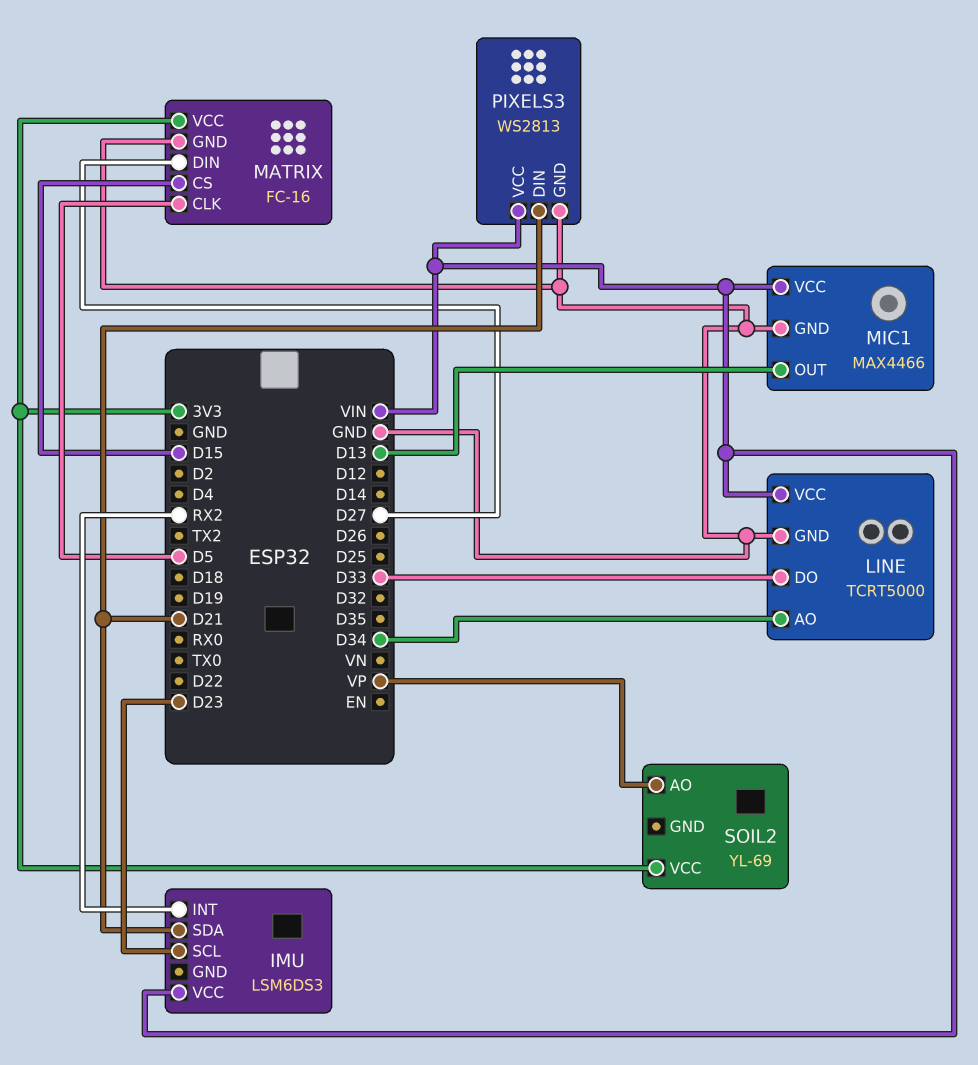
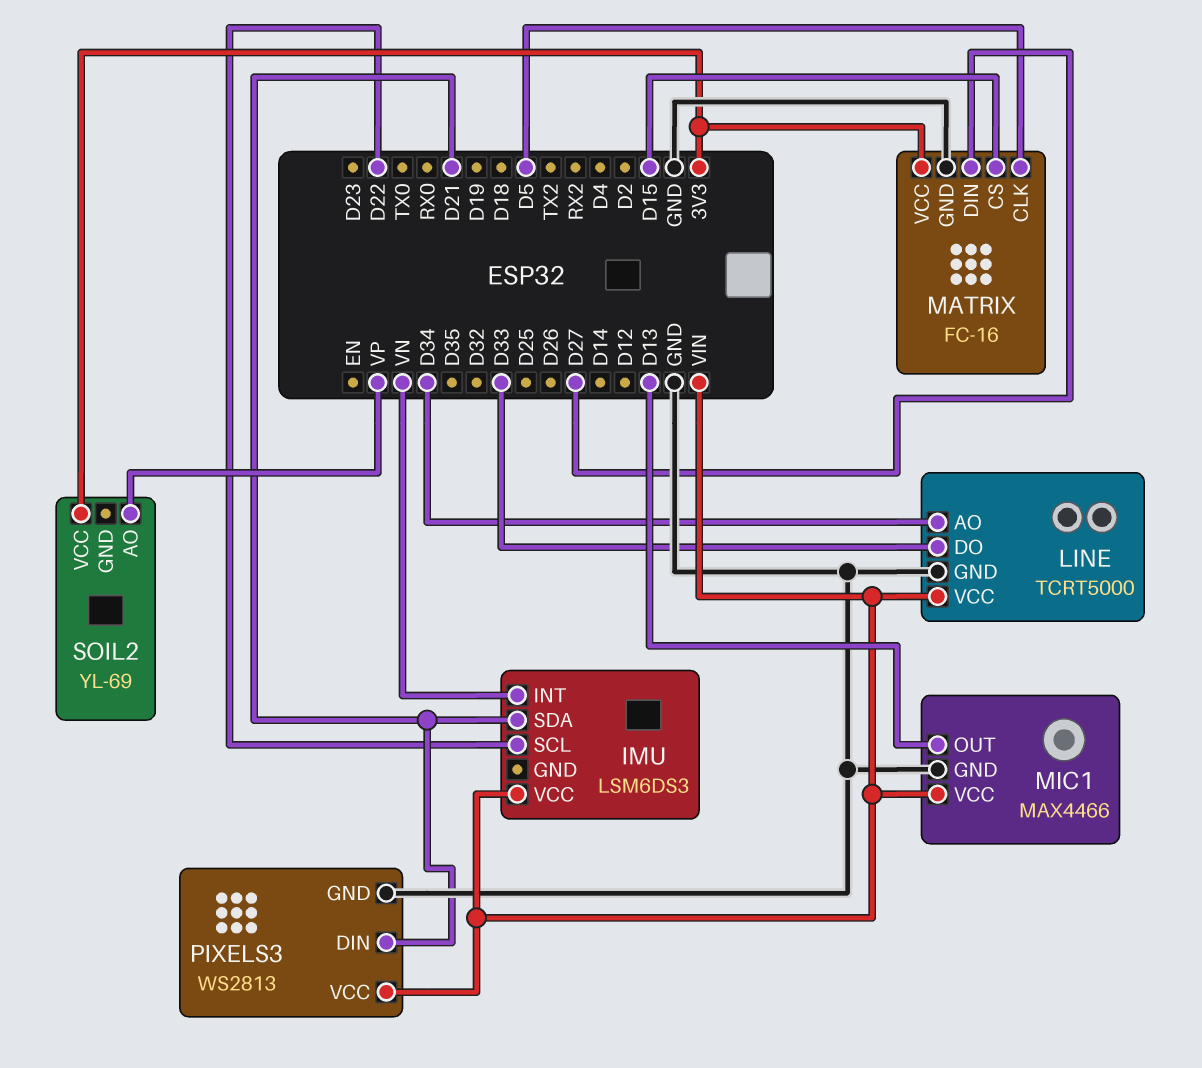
IMU pin INT: RX2 -> VN
IMU pin SCL: D23 -> D22

